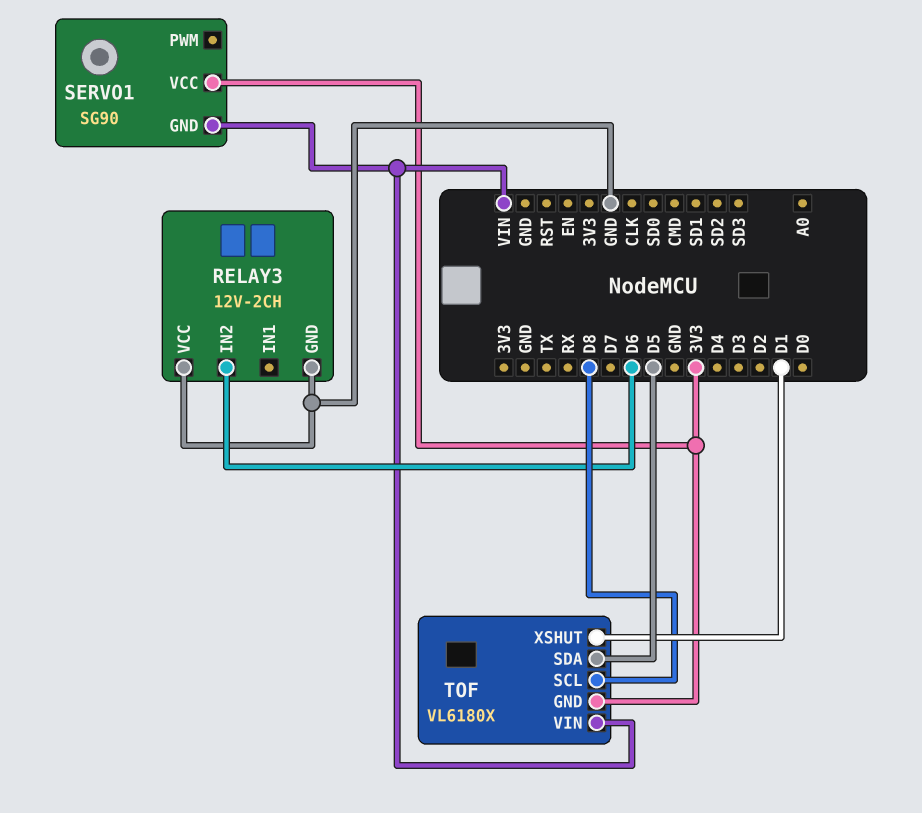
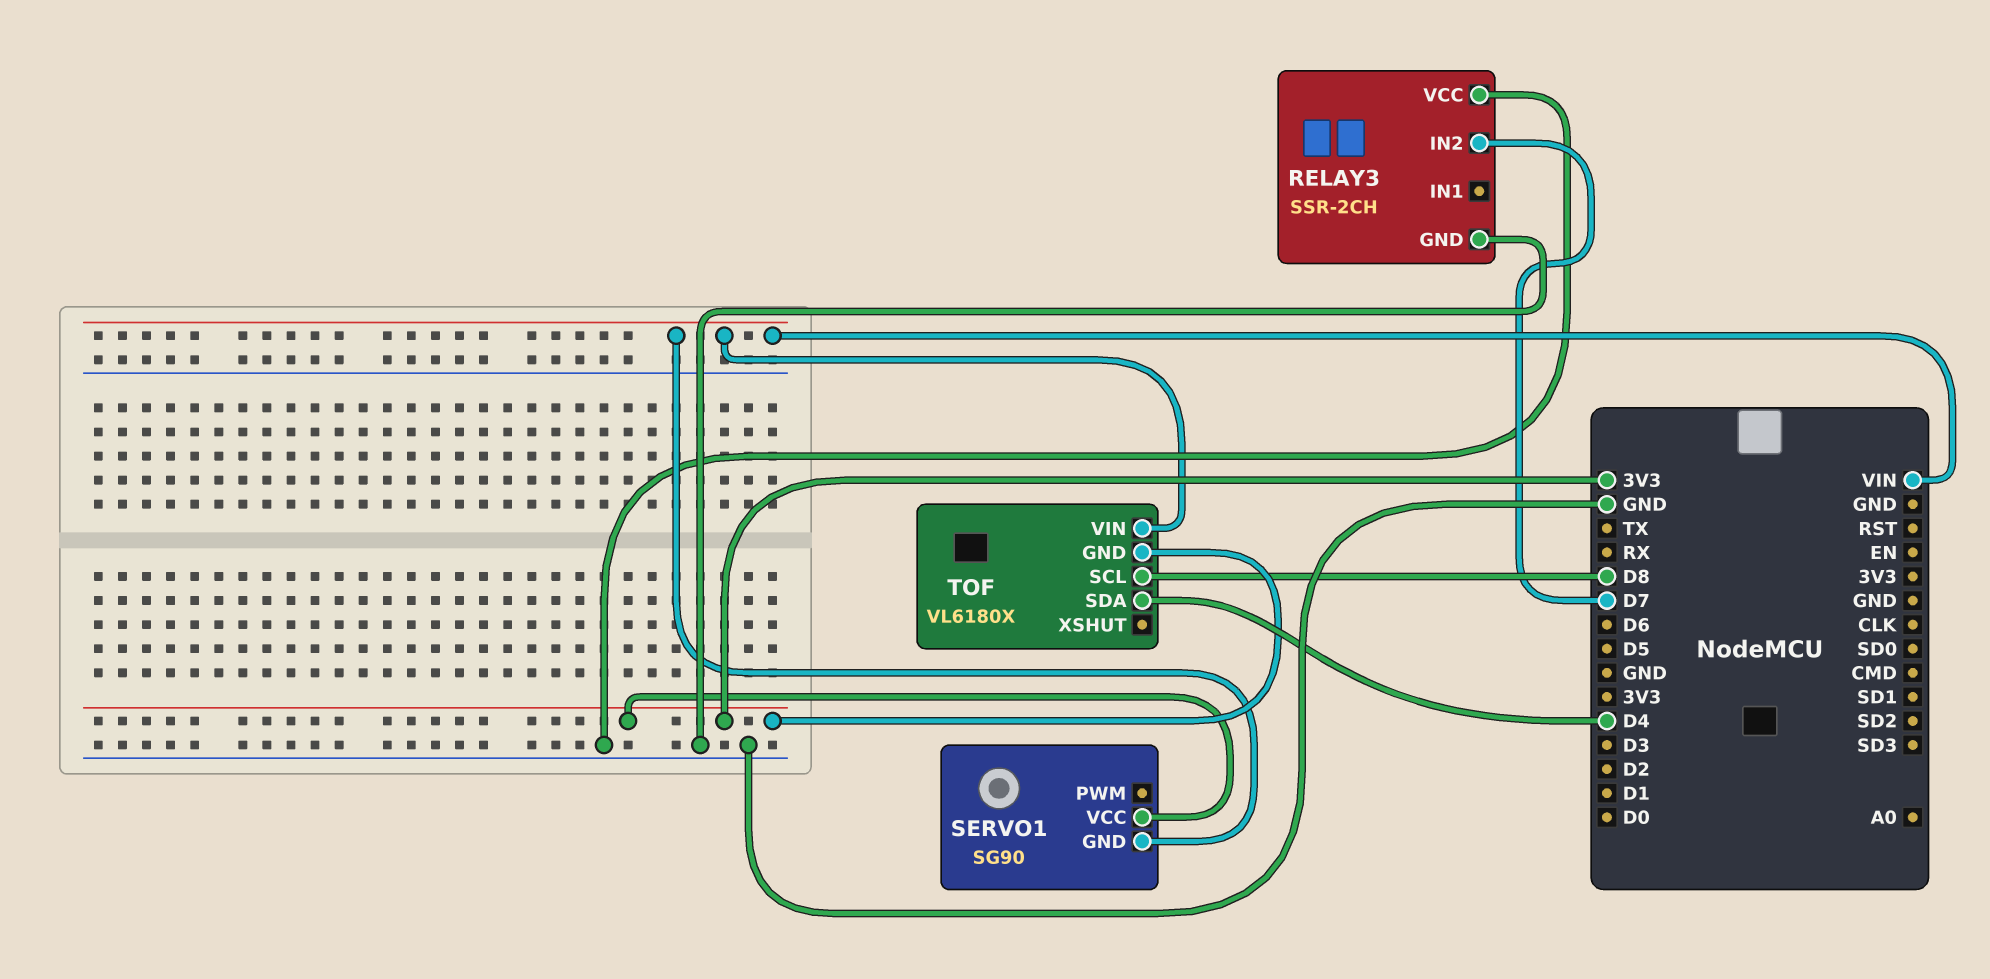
RELAY3: 12V-2CH -> SSR-2CH
RELAY3 pin IN2: D6 -> D7
TOF pin SDA: D5 -> D4
TOF pin XSHUT: D1 -> none

